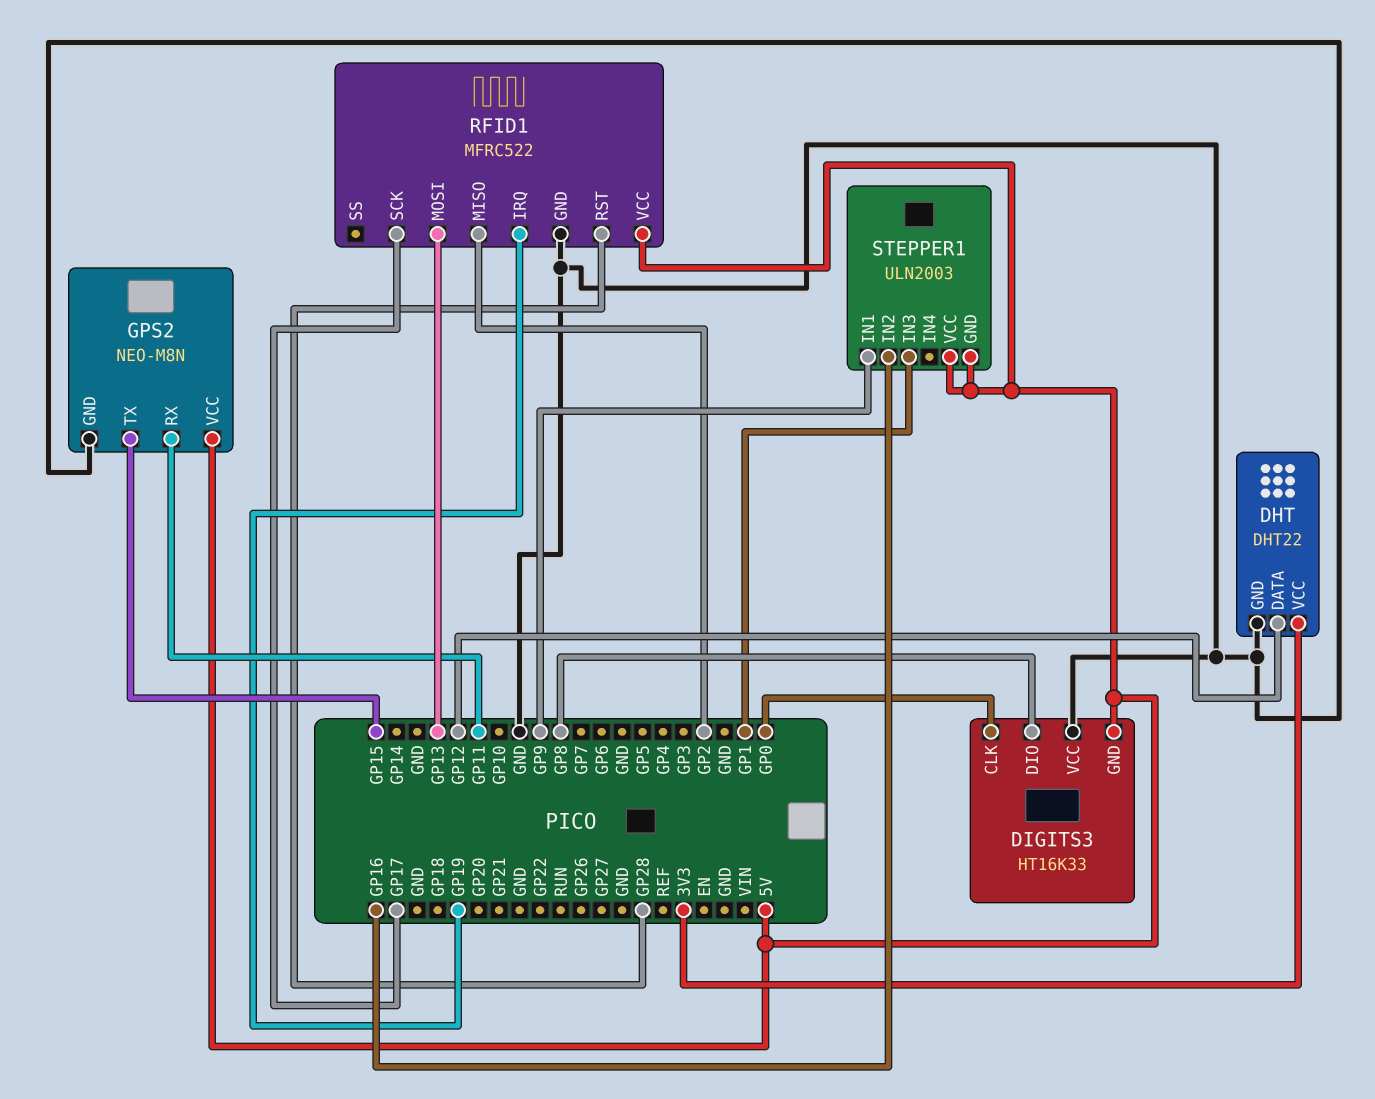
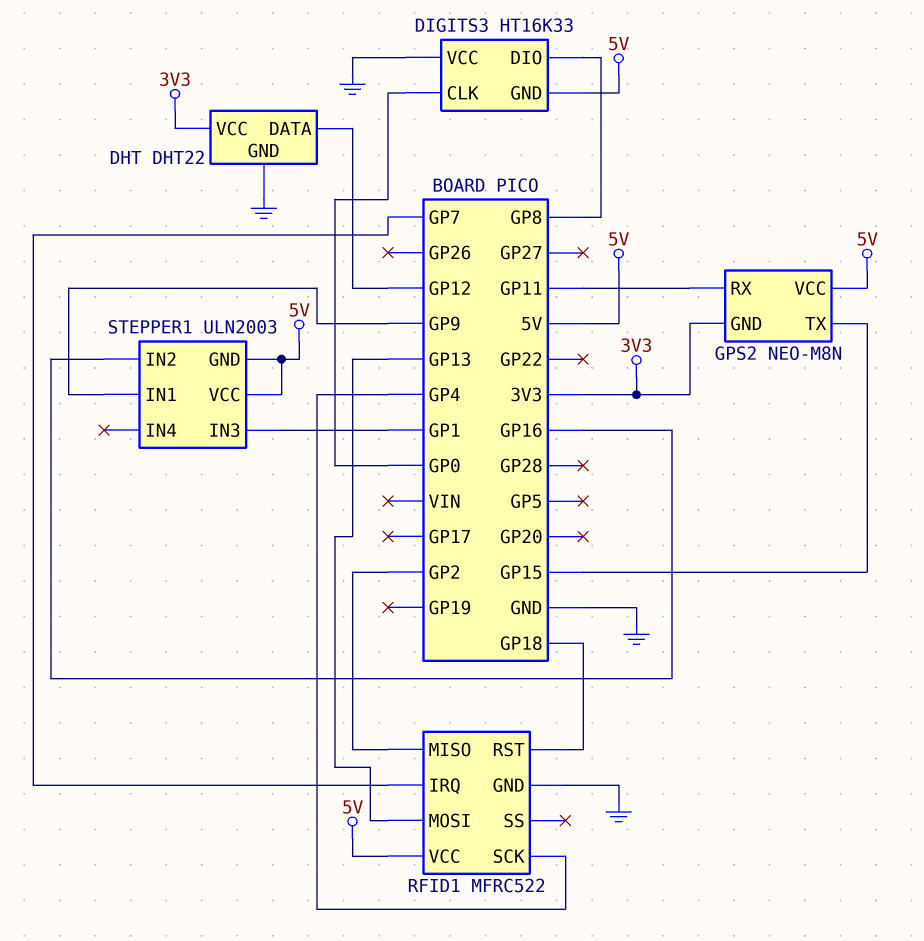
GPS2 pin GND: GND -> 3V3
RFID1 pin IRQ: GP19 -> GP7
RFID1 pin RST: GP28 -> GP18
RFID1 pin SCK: GP17 -> GP4

